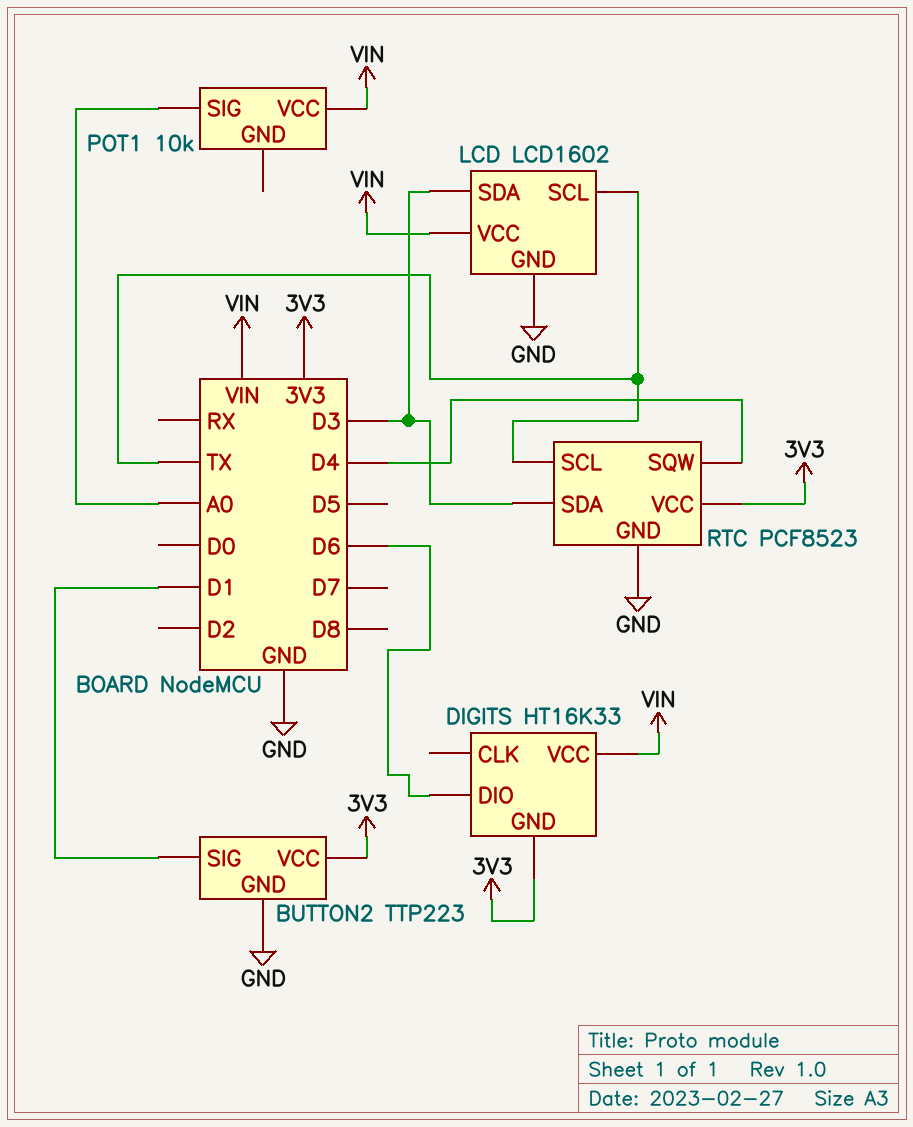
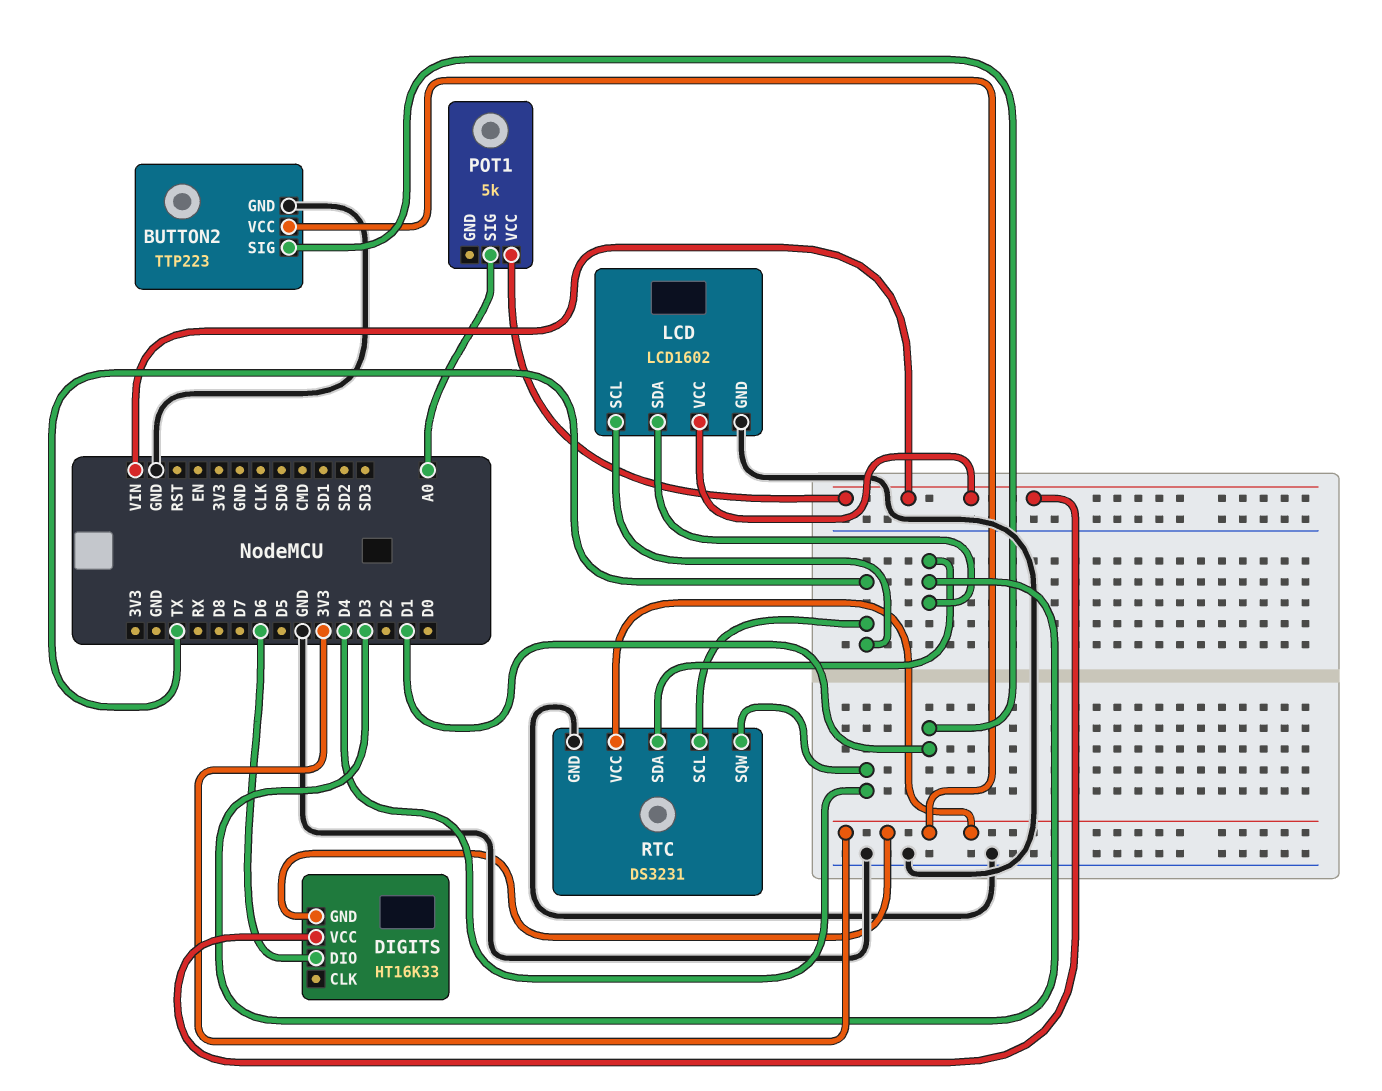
POT1: 10k -> 5k
RTC: PCF8523 -> DS3231

